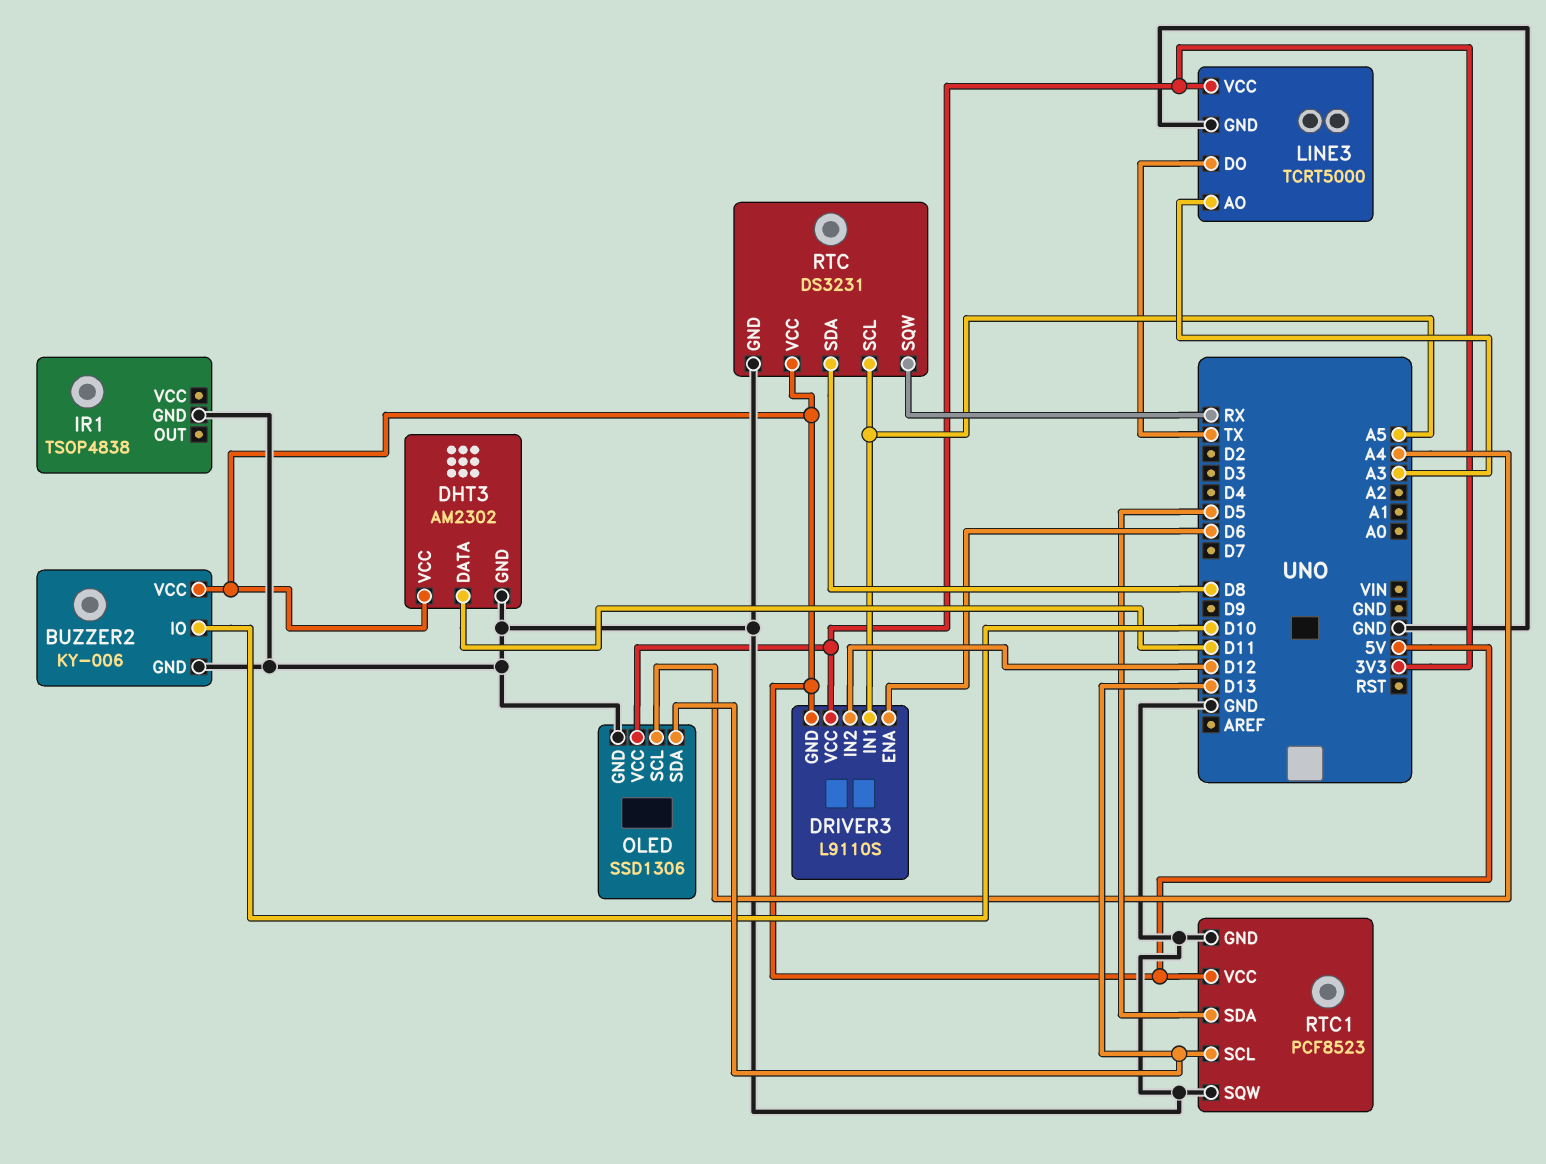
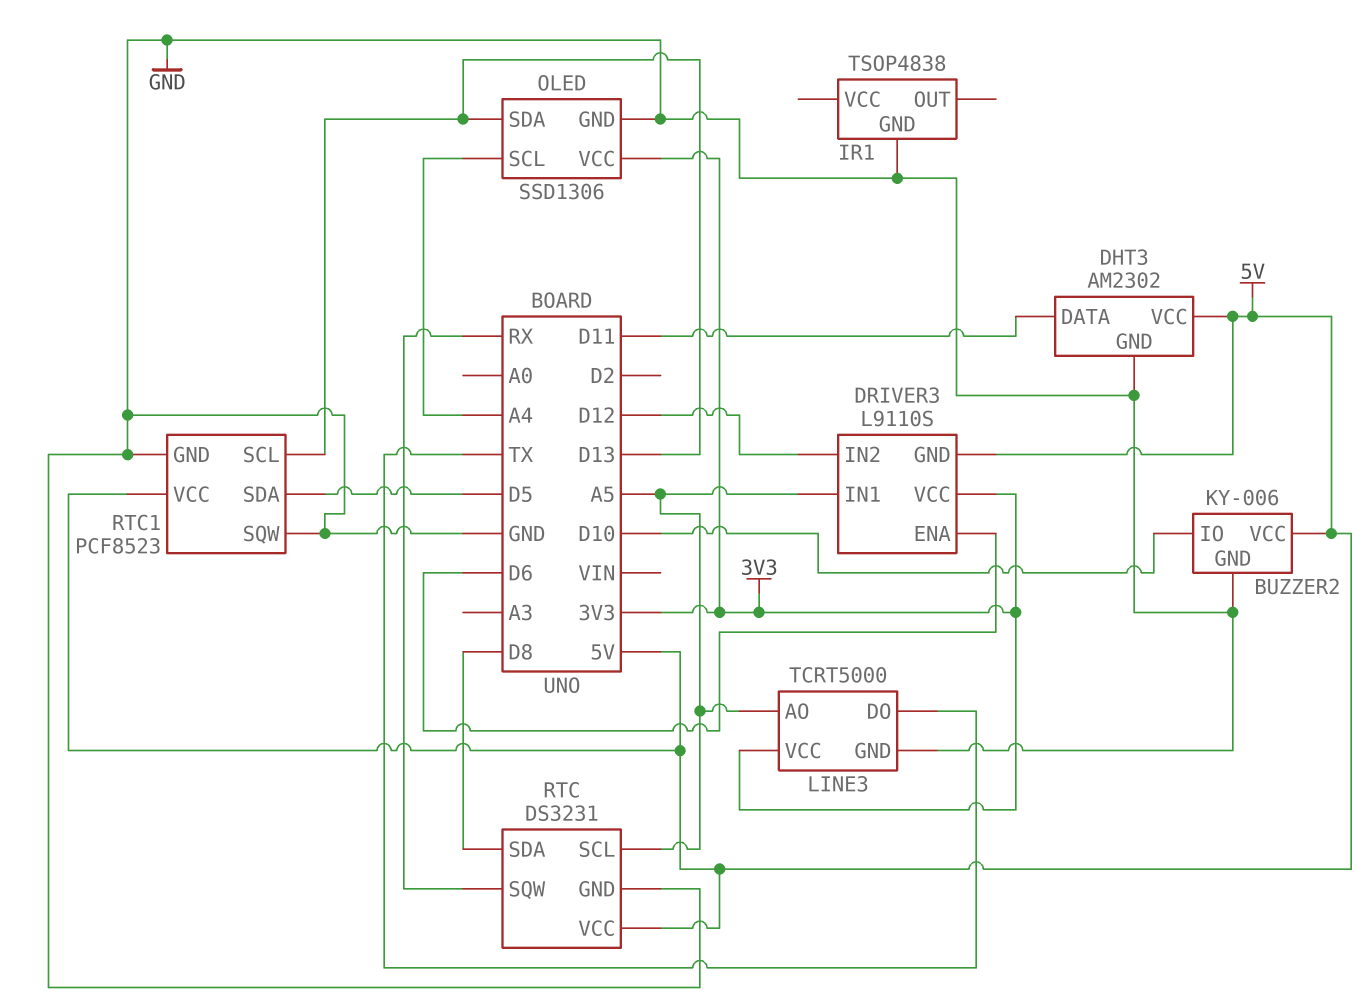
LINE3 pin AO: A3 -> A5

